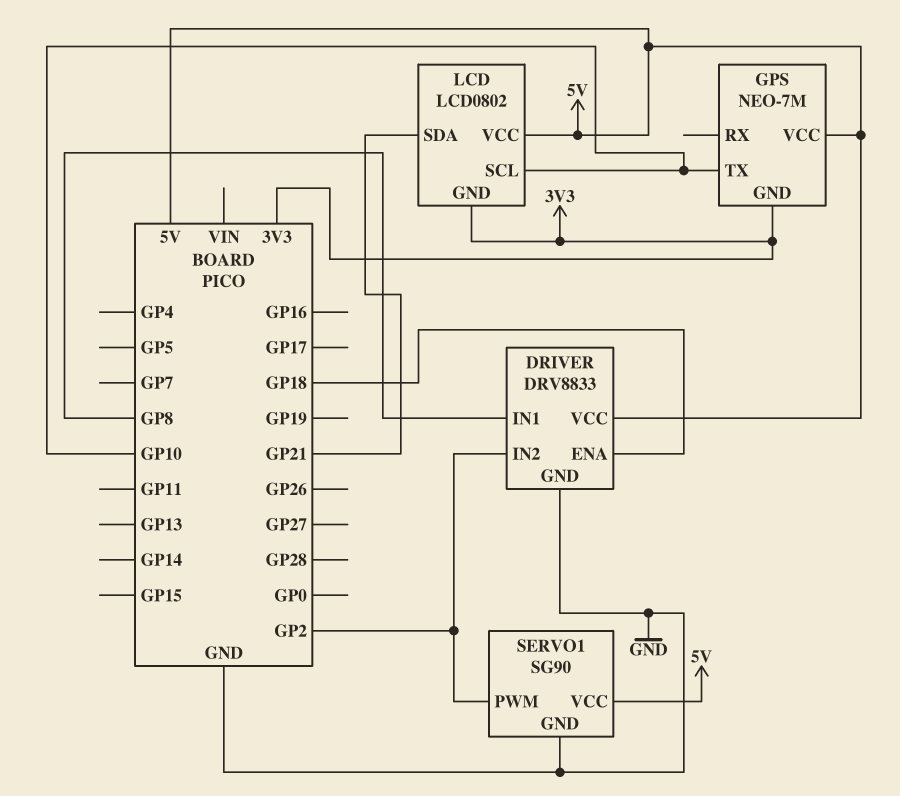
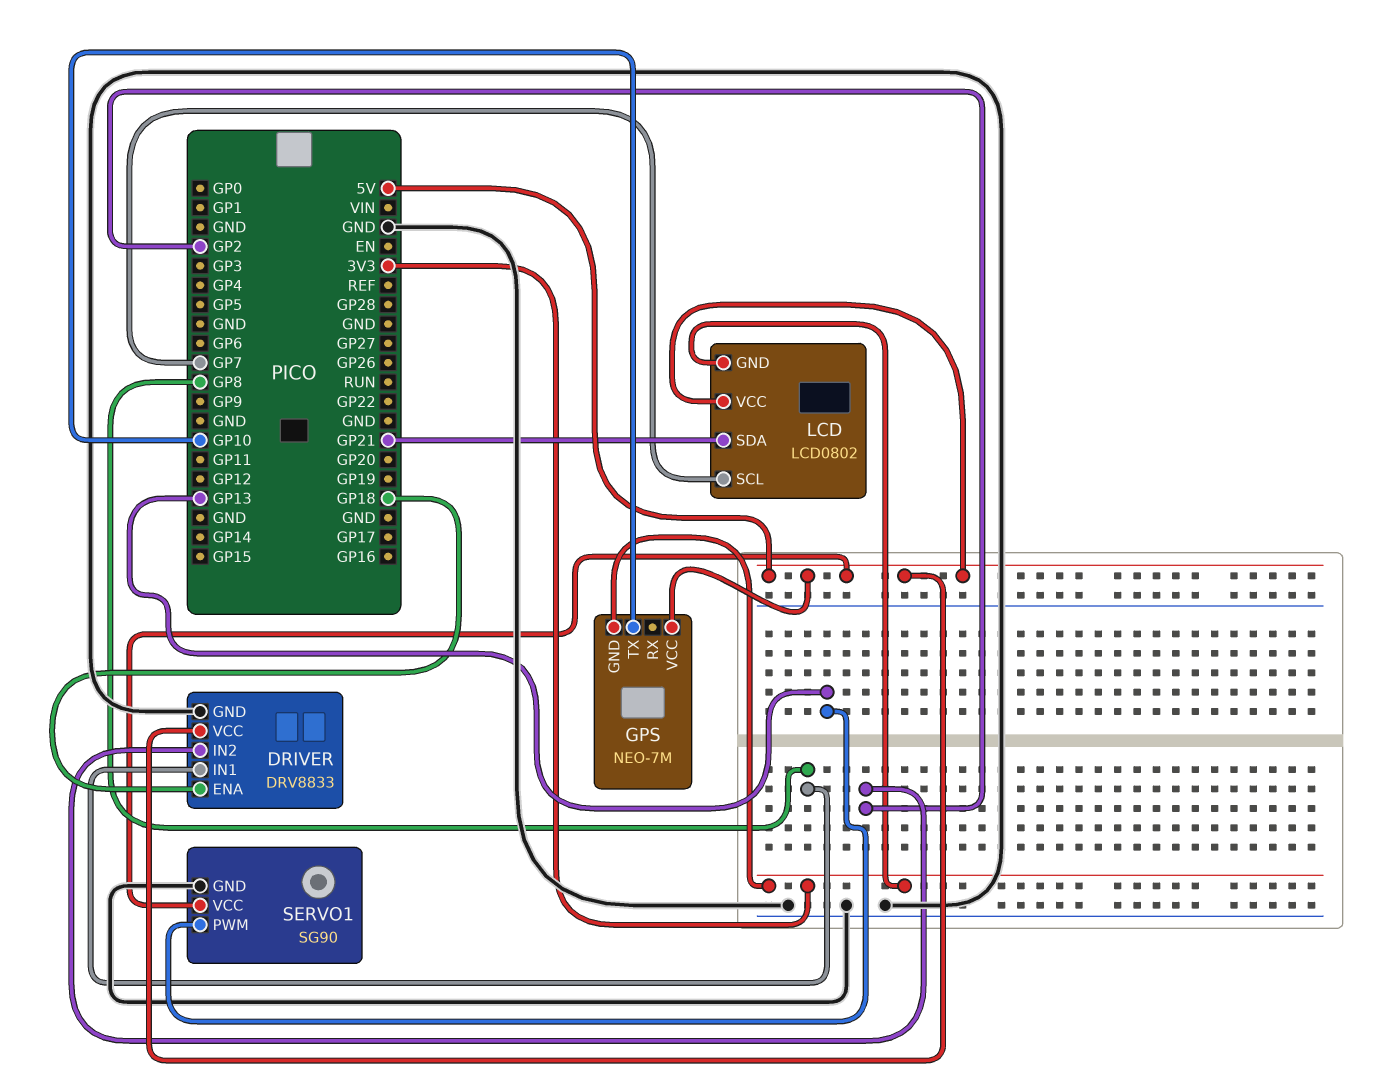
LCD pin SCL: GP10 -> GP7
SERVO1 pin PWM: GP2 -> GP13

